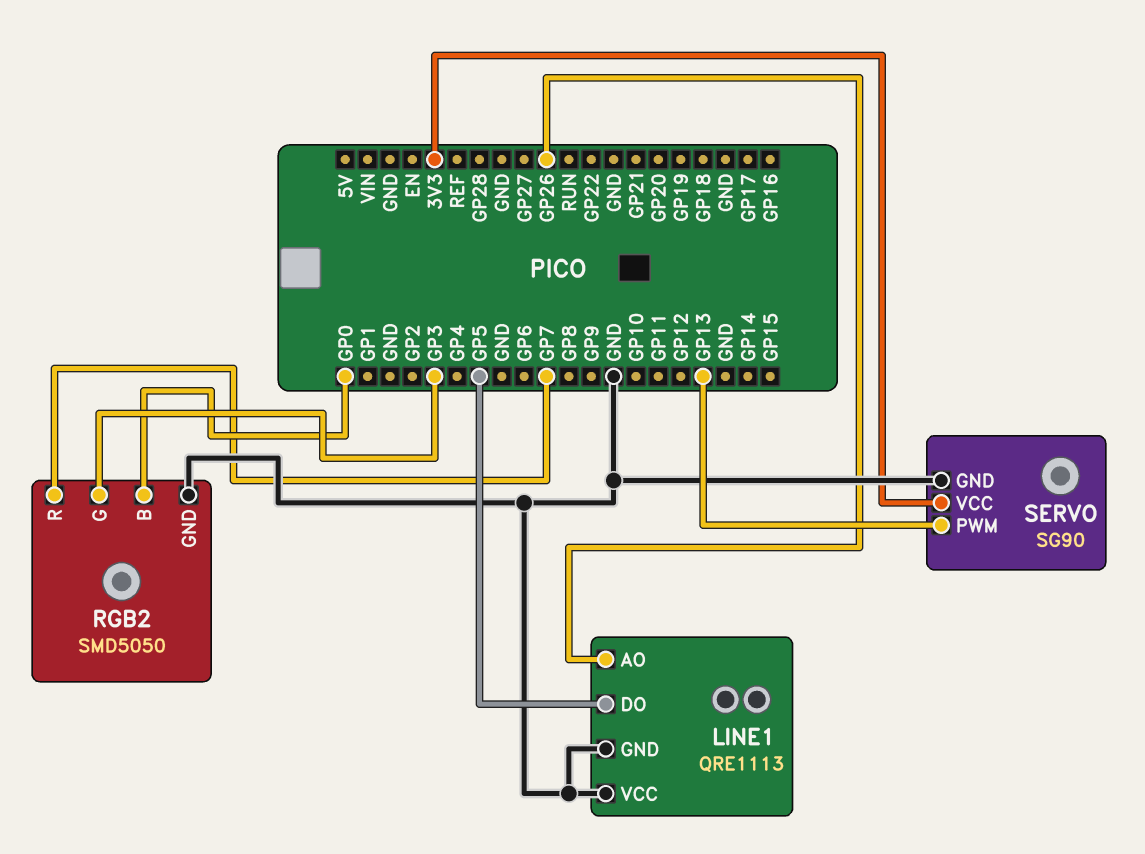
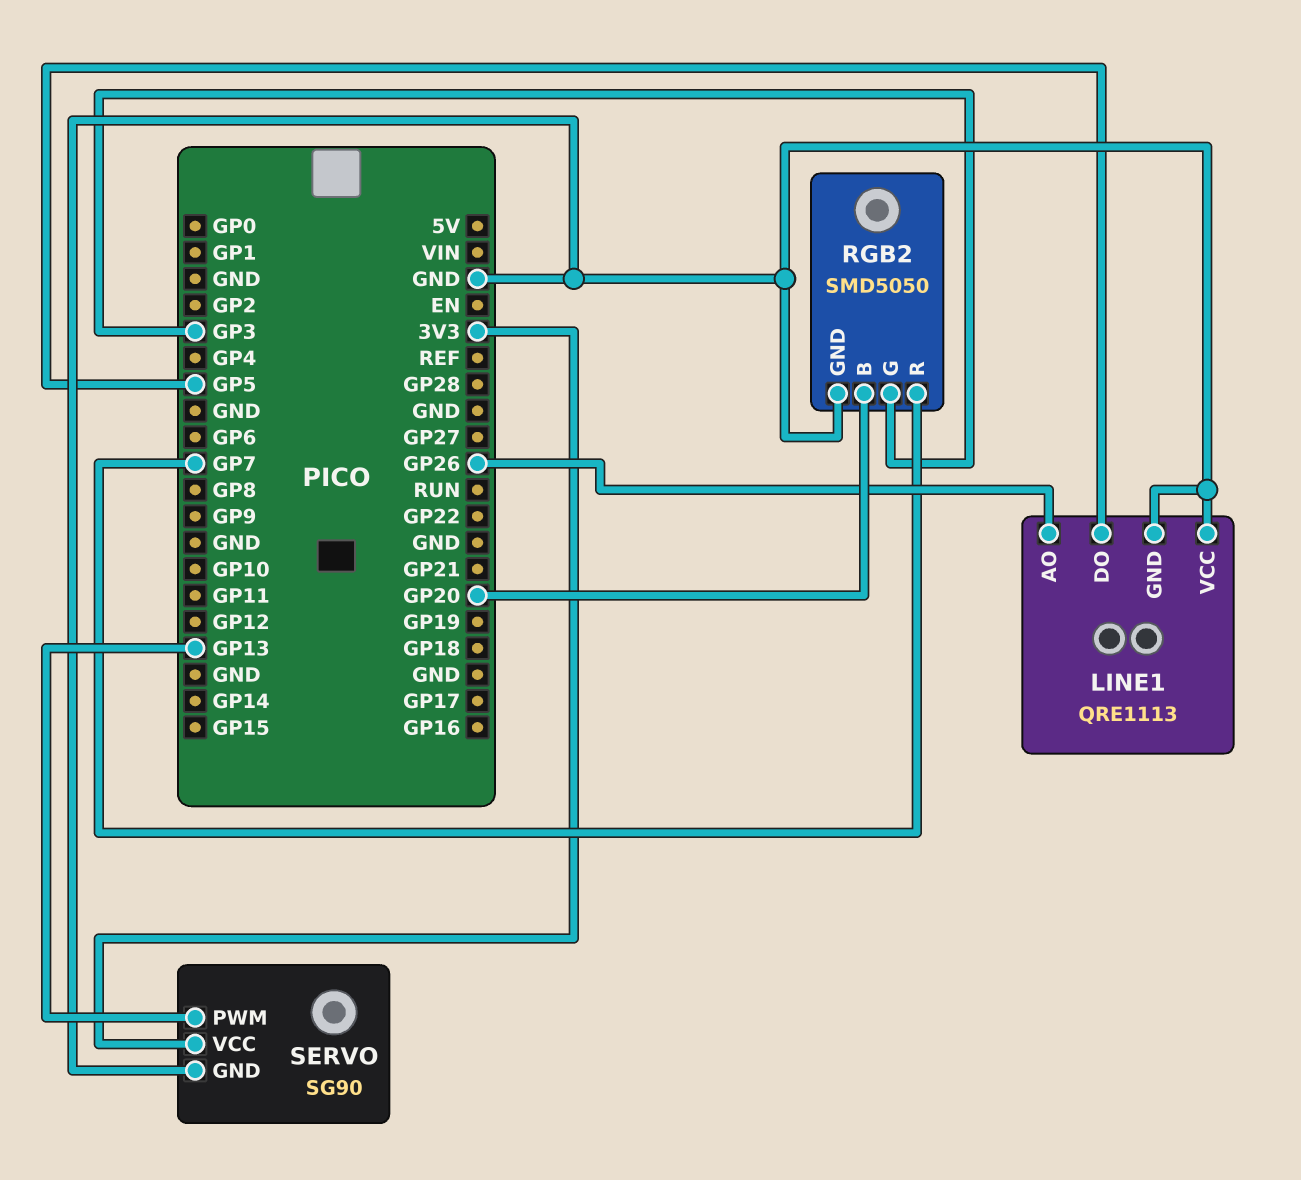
RGB2 pin B: GP0 -> GP20

